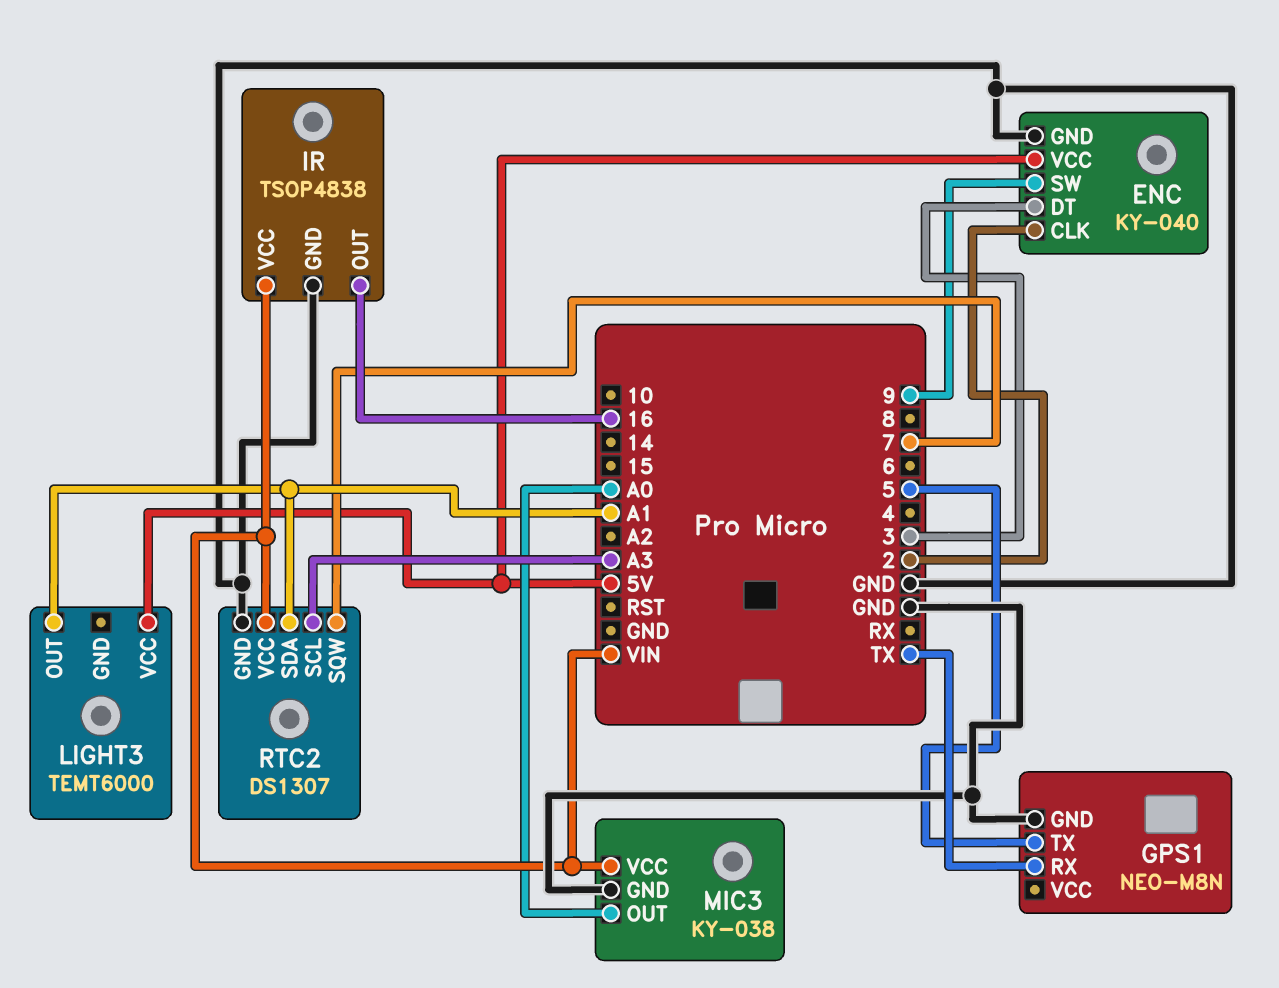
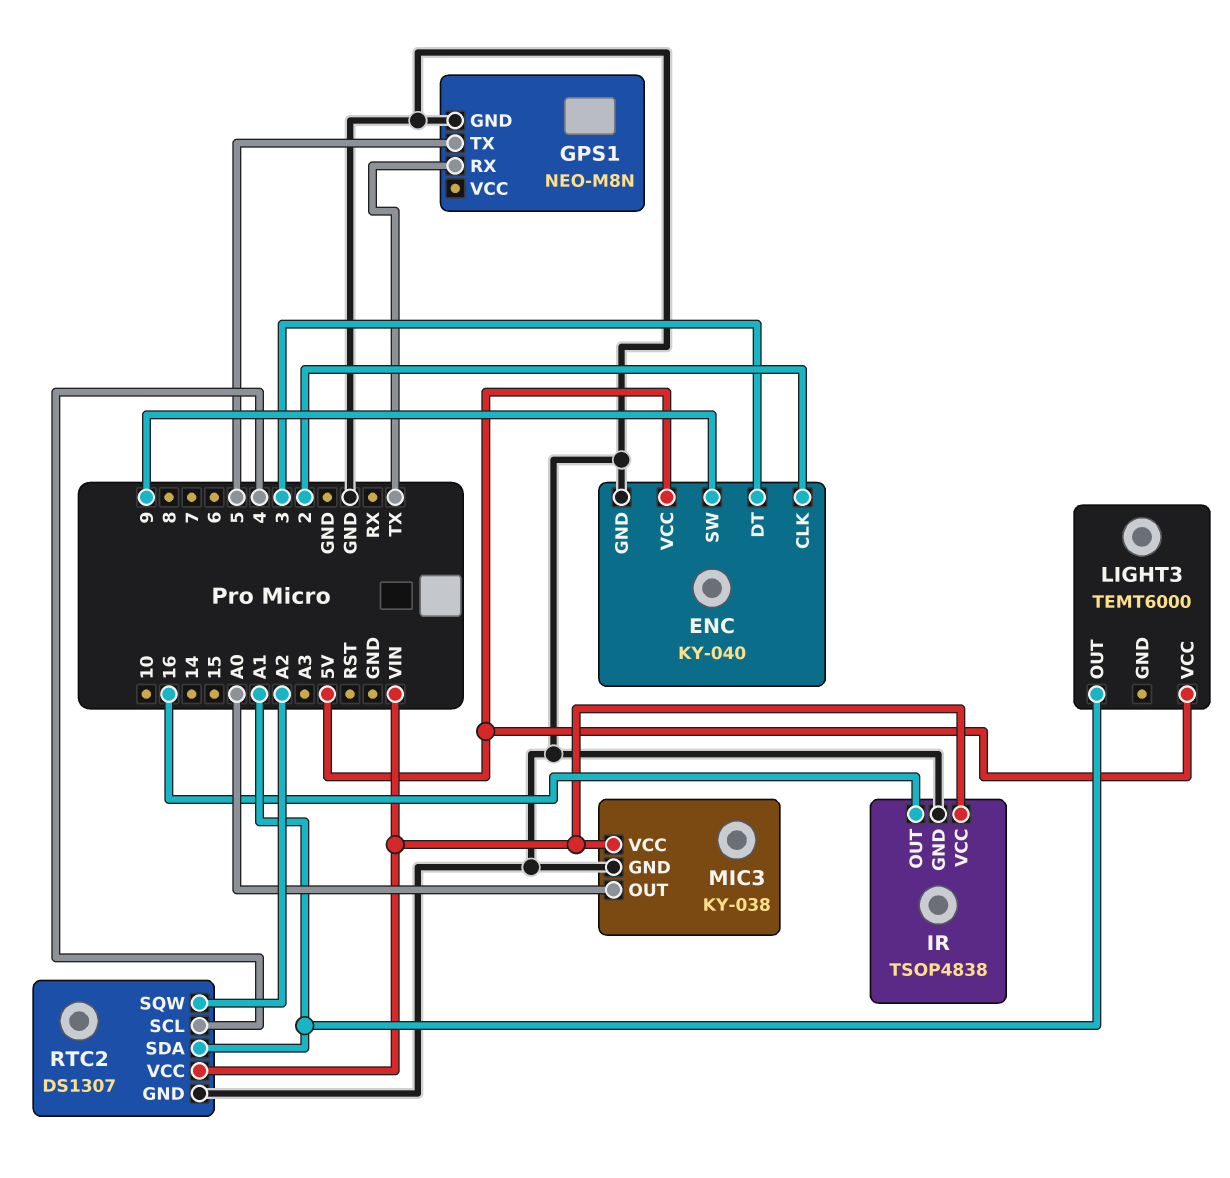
RTC2 pin SCL: A3 -> 4
RTC2 pin SQW: 7 -> A2

